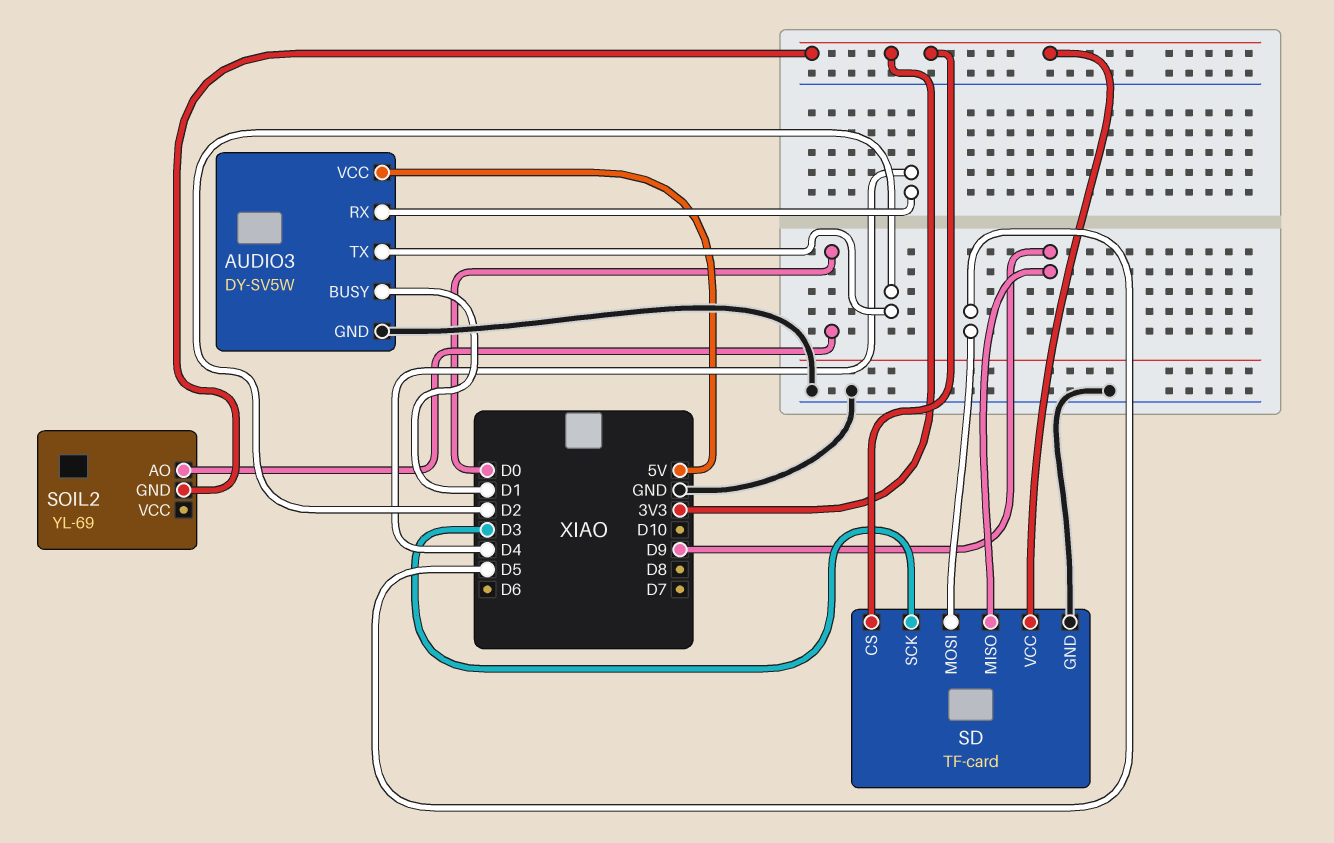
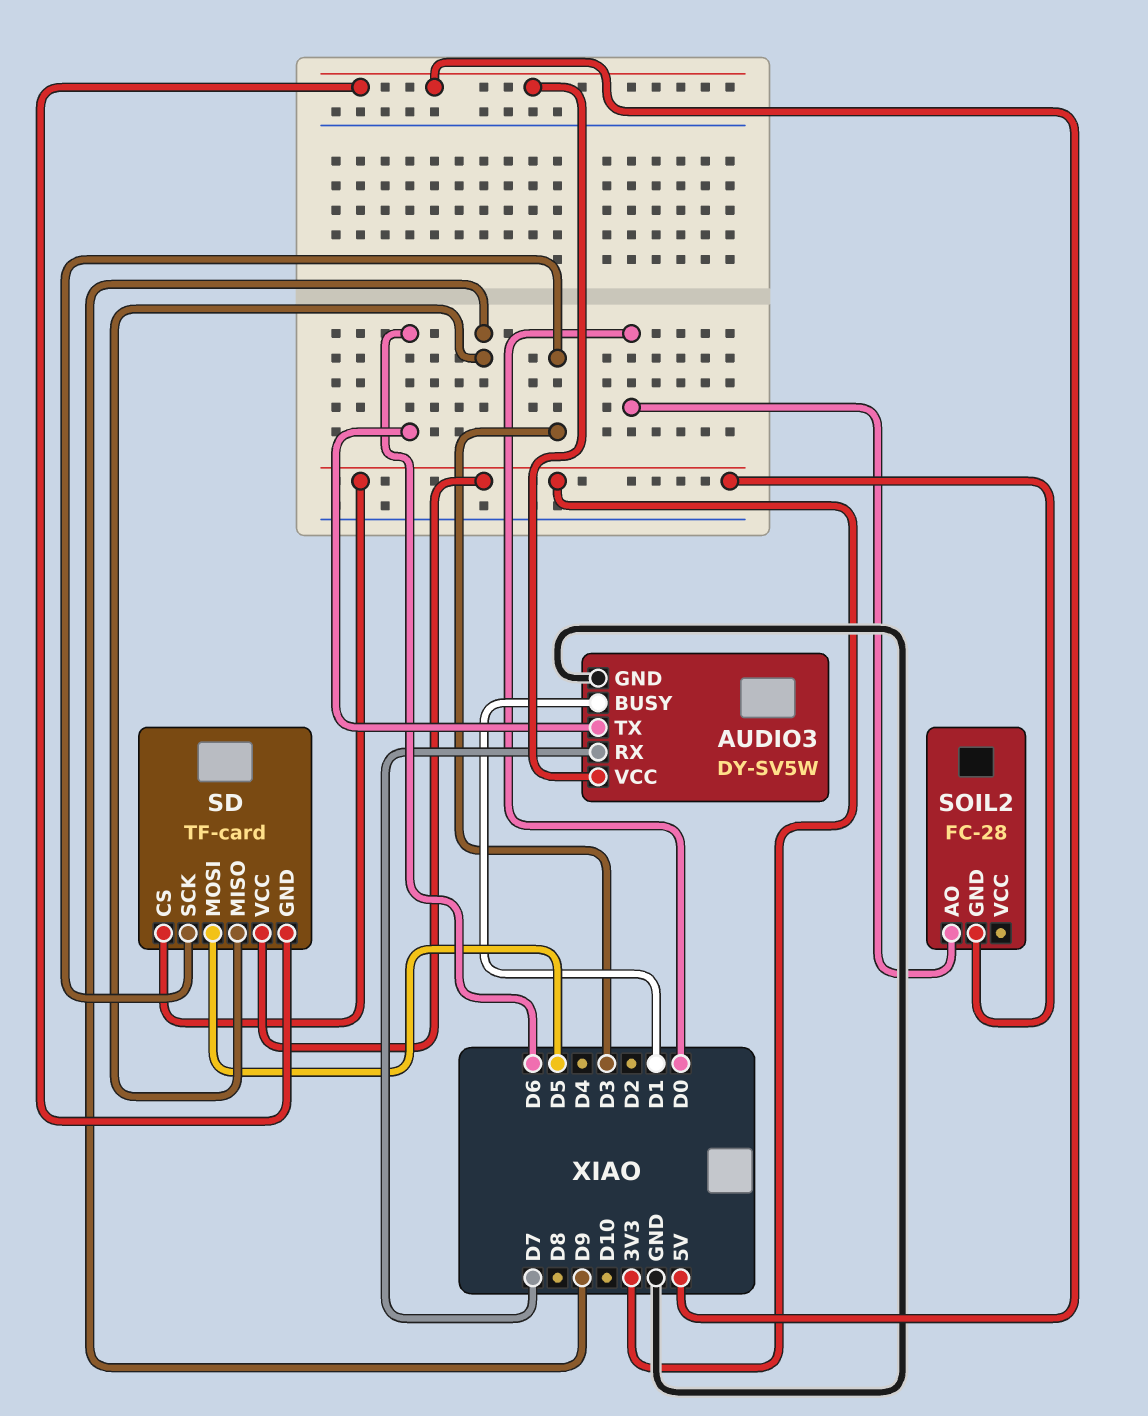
AUDIO3 pin RX: D4 -> D7
AUDIO3 pin TX: D2 -> D6
SD pin GND: GND -> 5V
SOIL2: YL-69 -> FC-28

